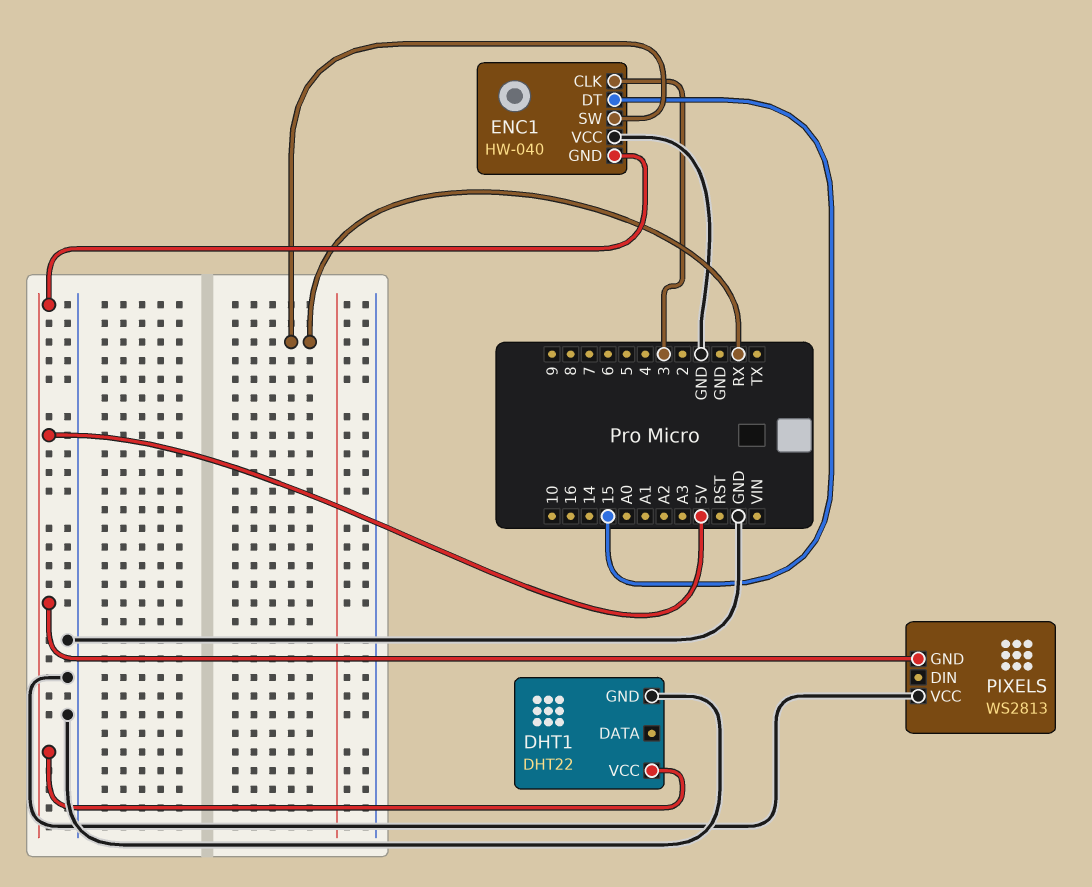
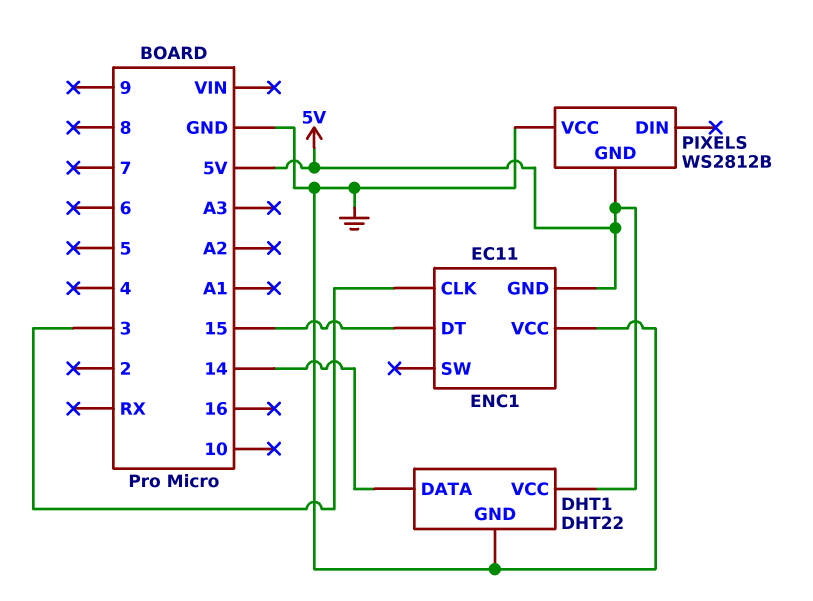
DHT1 pin DATA: none -> 14
ENC1: HW-040 -> EC11
ENC1 pin SW: RX -> none
PIXELS: WS2813 -> WS2812B

